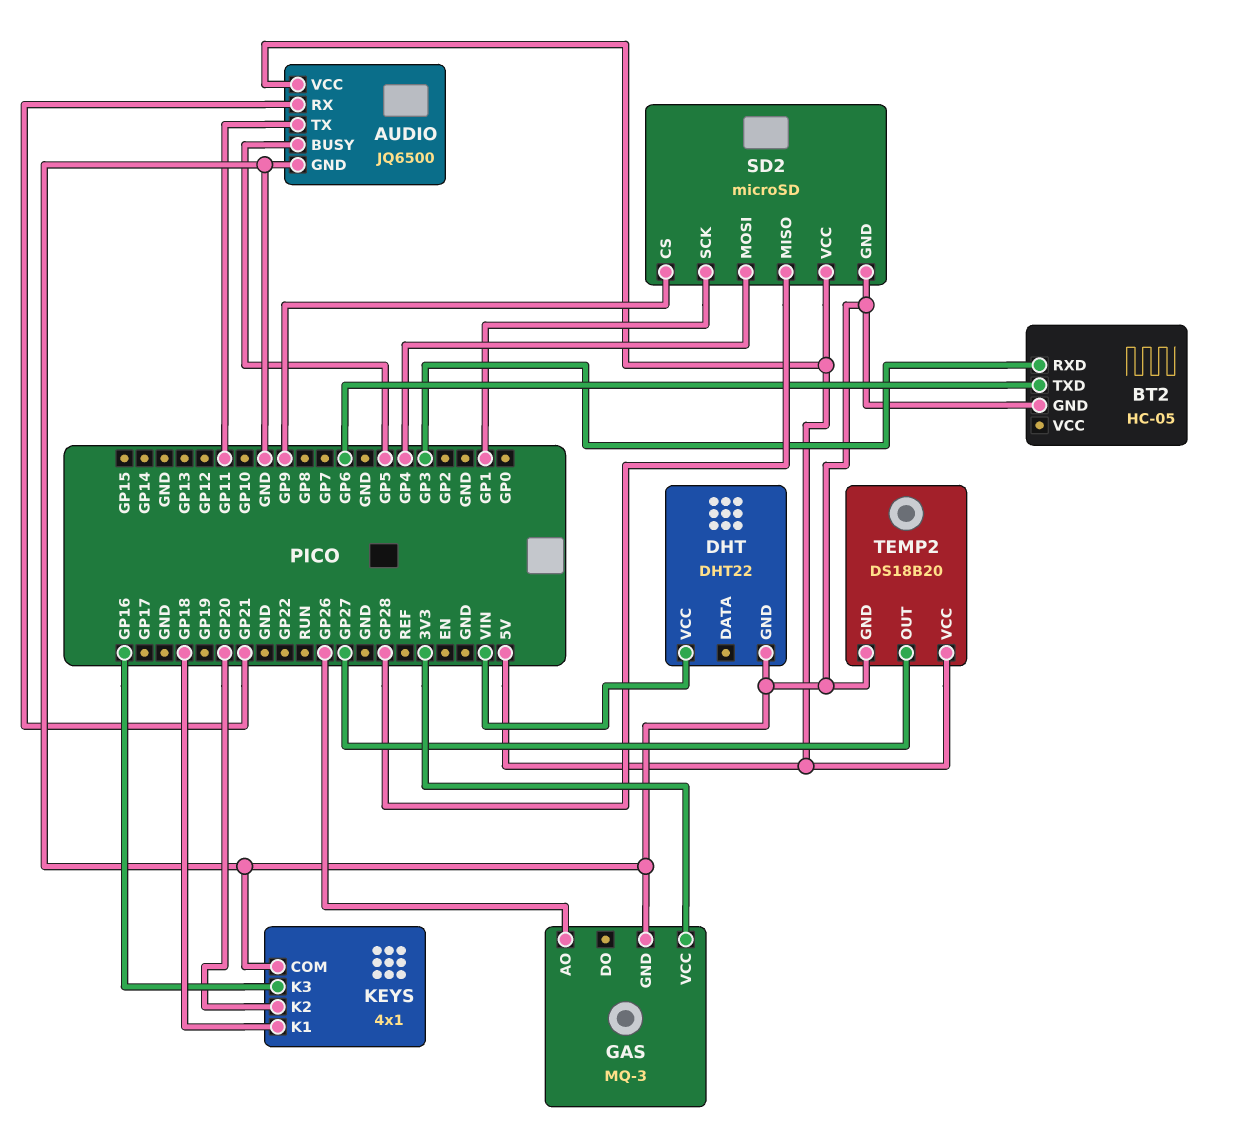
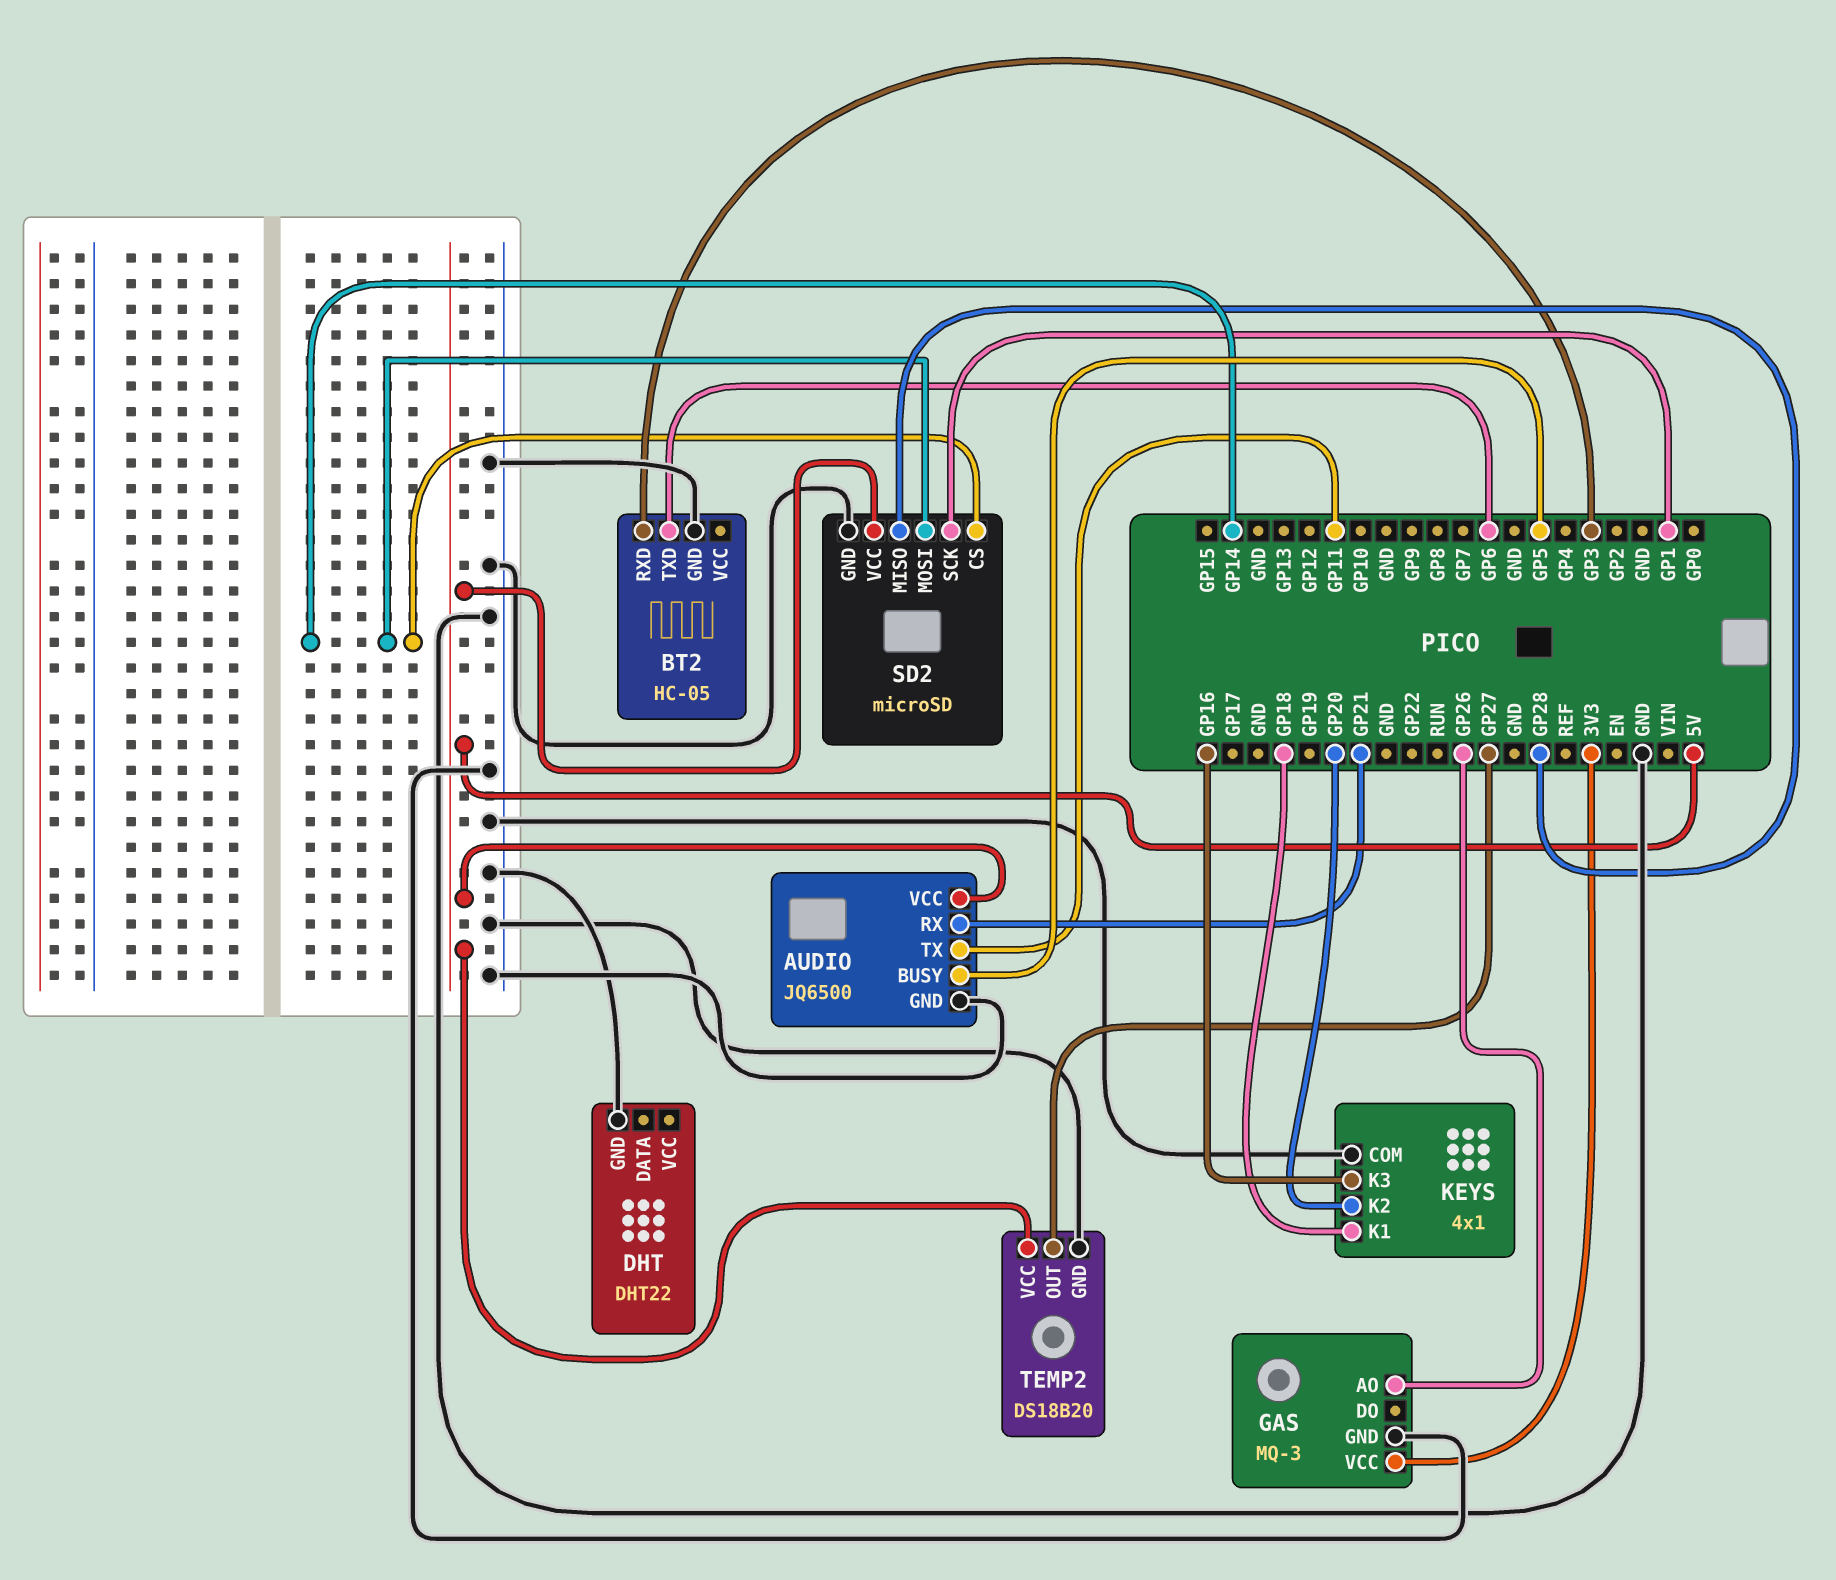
DHT pin VCC: VIN -> none
SD2 pin CS: GP9 -> GP14
SD2 pin MOSI: GP4 -> GP14

